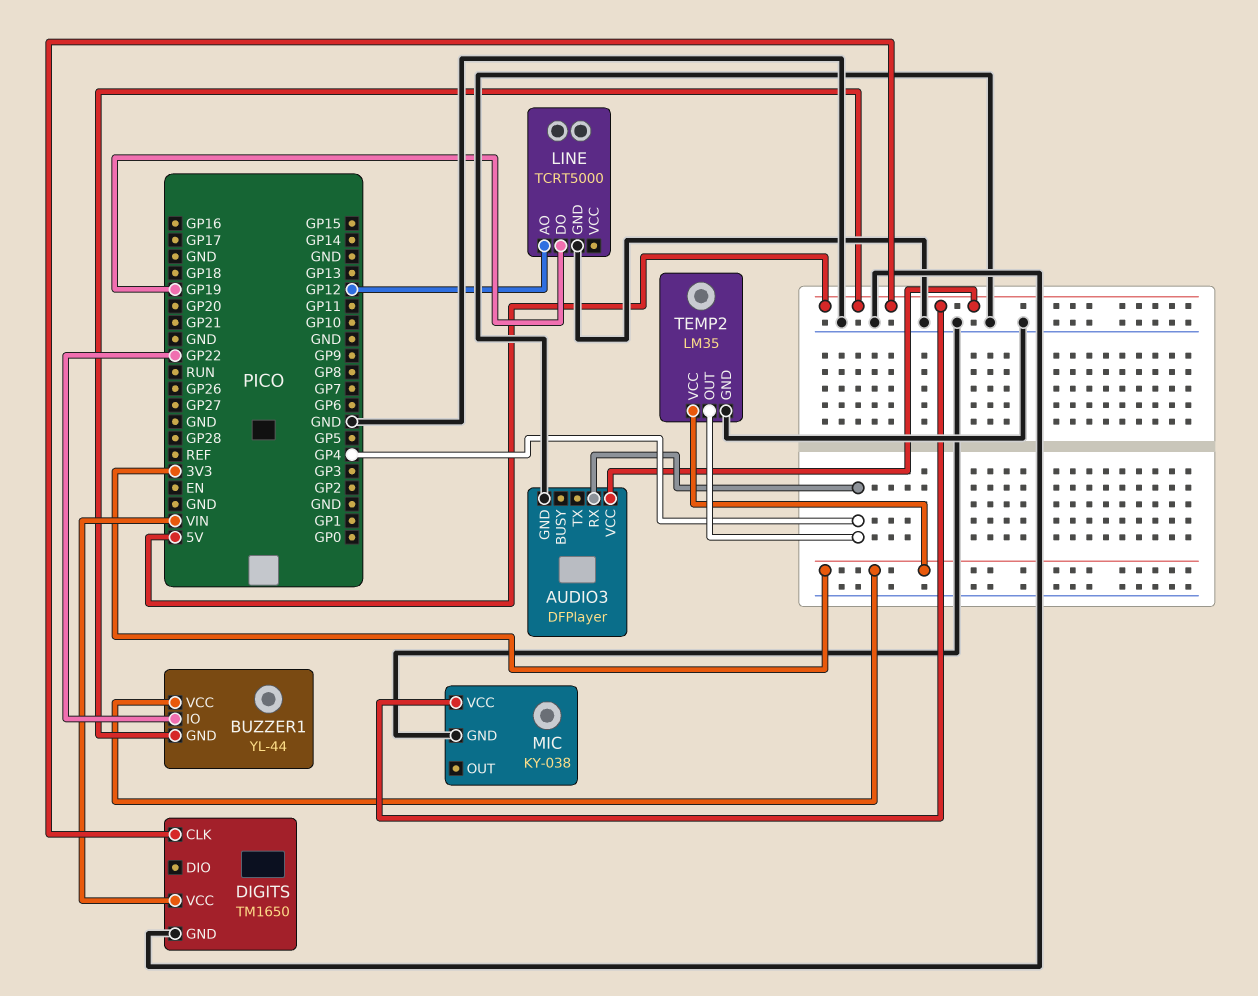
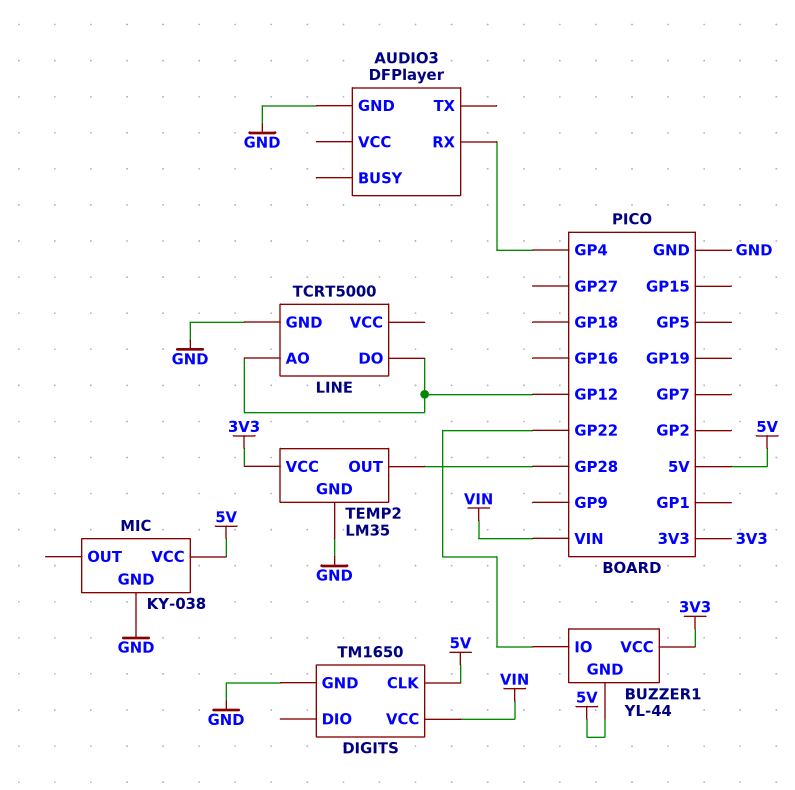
AUDIO3 pin VCC: 5V -> none
LINE pin DO: GP19 -> GP12
TEMP2 pin OUT: GP4 -> GP28

